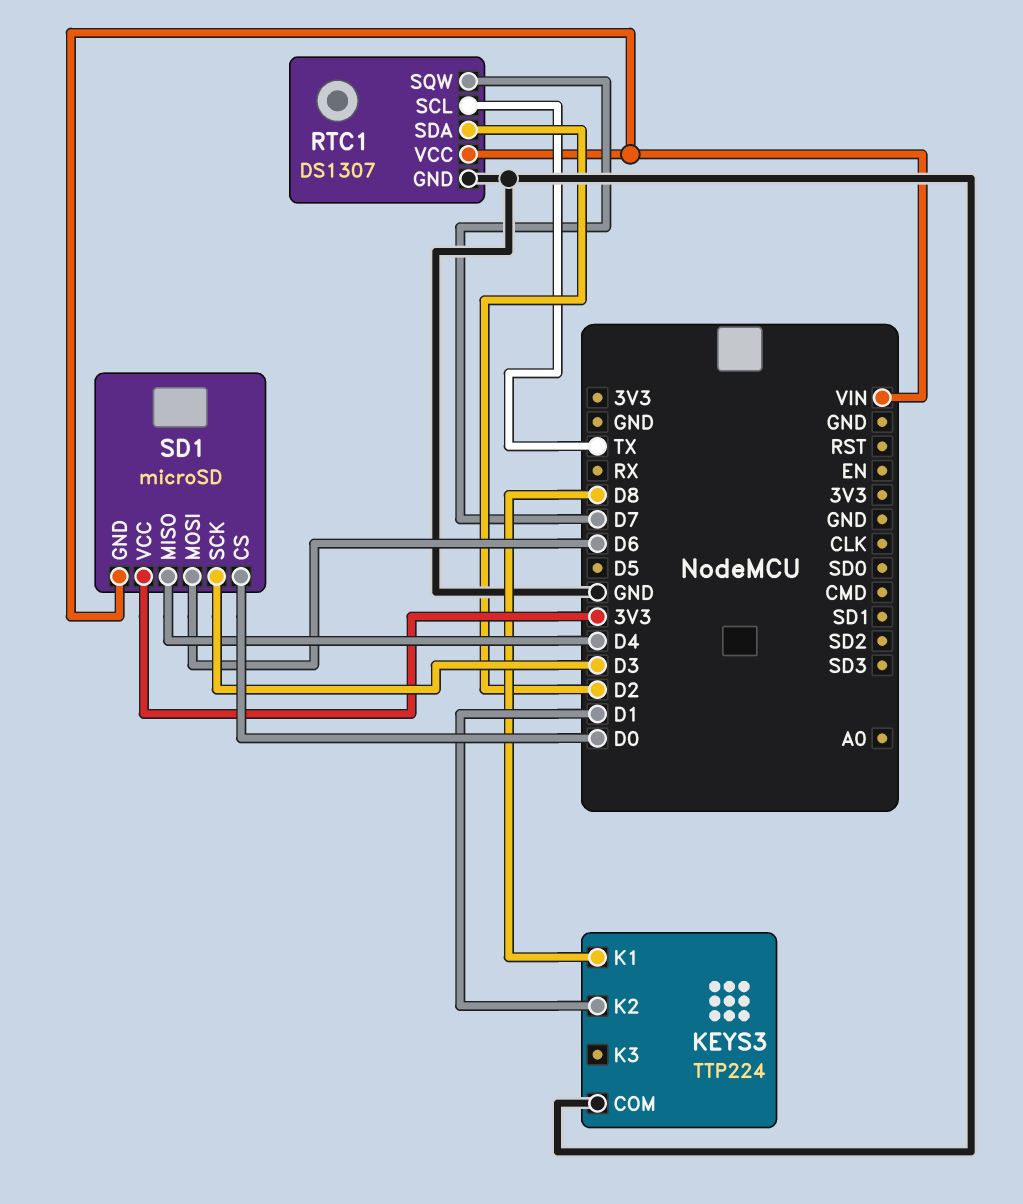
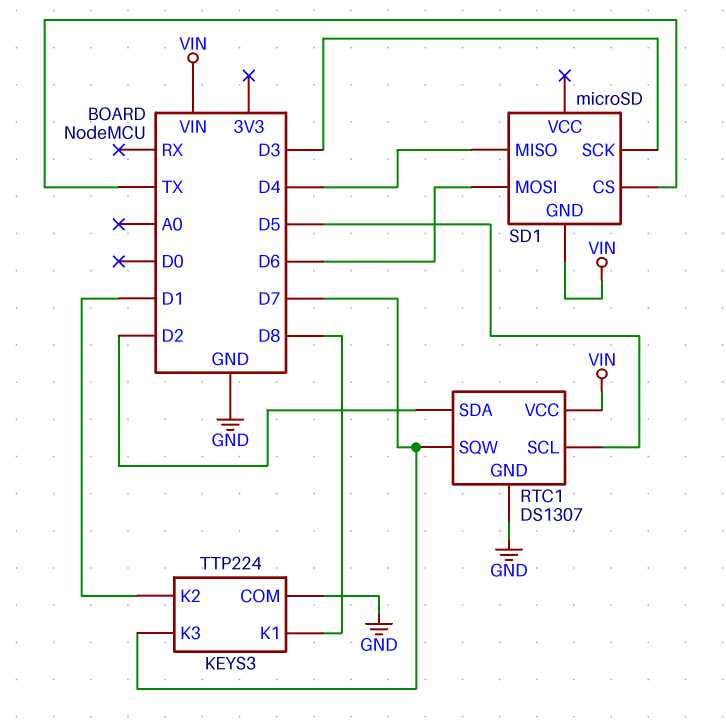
KEYS3 pin K3: none -> D7
RTC1 pin SCL: TX -> D5
SD1 pin CS: D0 -> TX
SD1 pin VCC: 3V3 -> none

